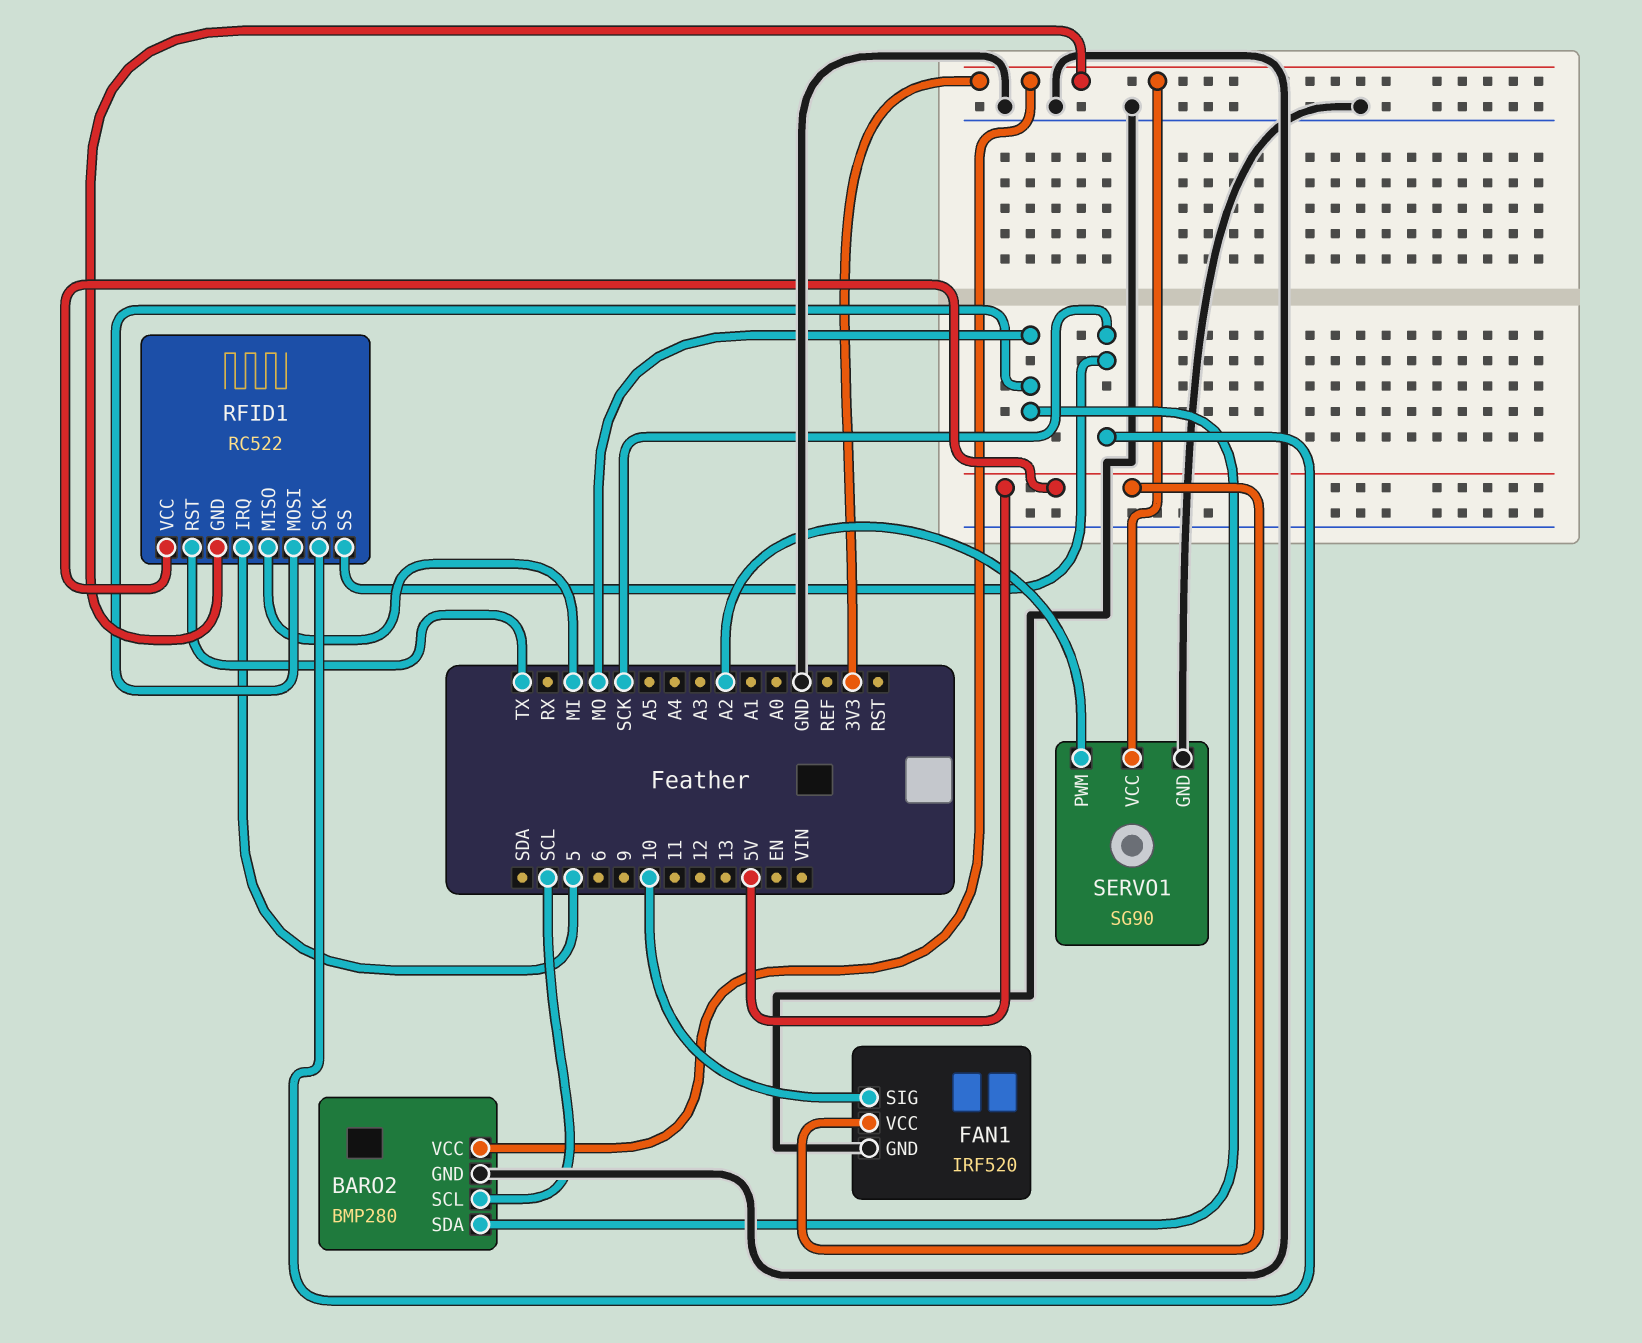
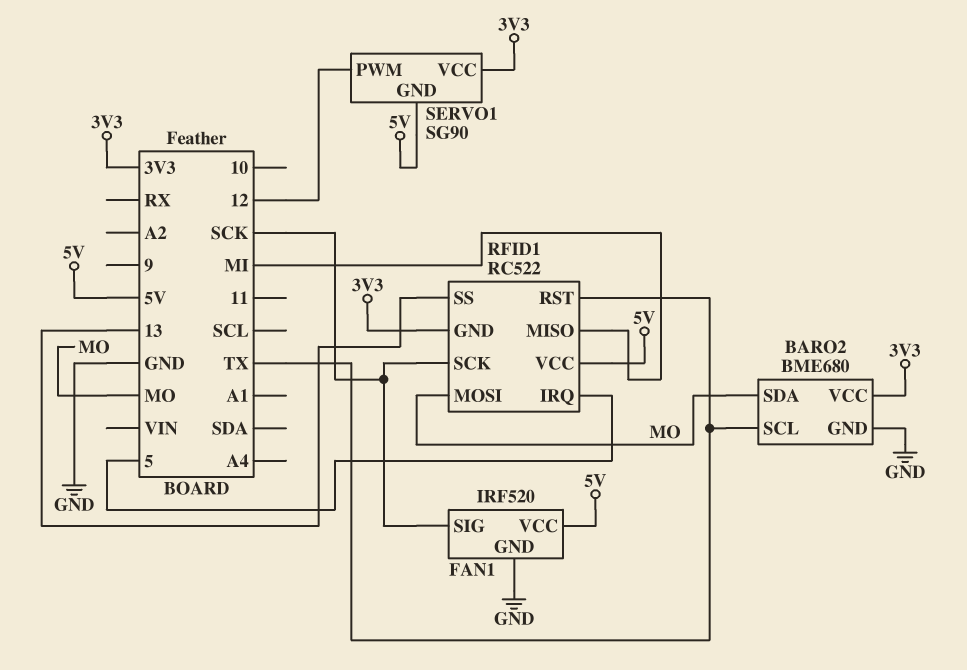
BARO2: BMP280 -> BME680
BARO2 pin SCL: SCL -> TX
FAN1 pin SIG: 10 -> SCK
RFID1 pin SS: SCK -> 13
SERVO1 pin GND: GND -> 5V
SERVO1 pin PWM: A2 -> 12

